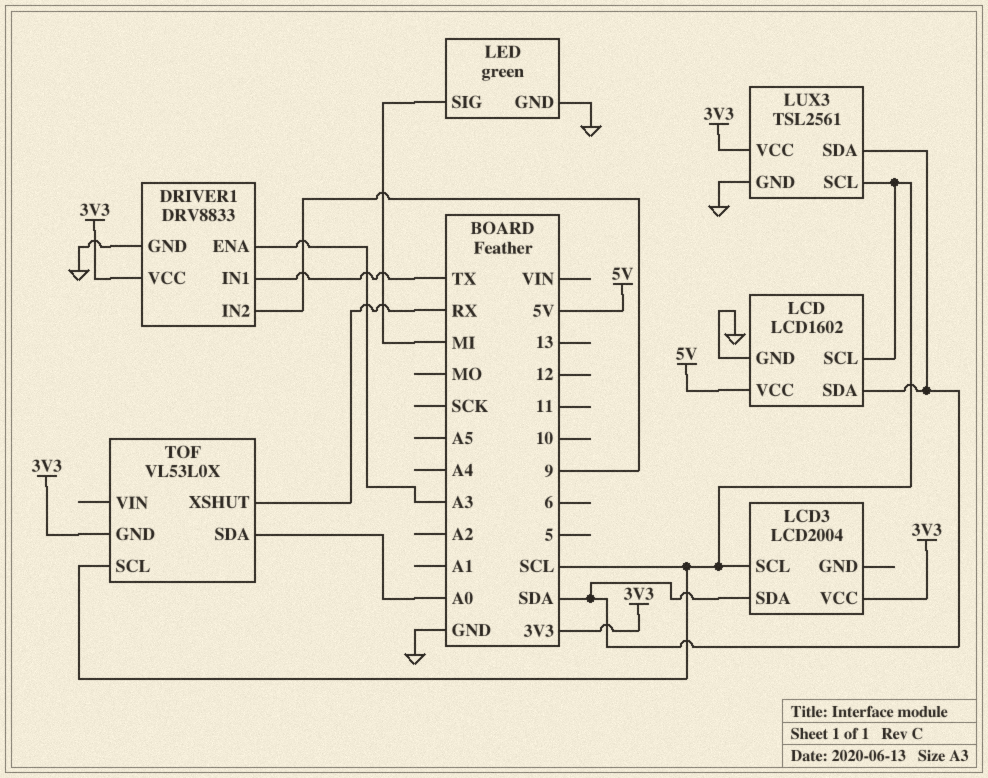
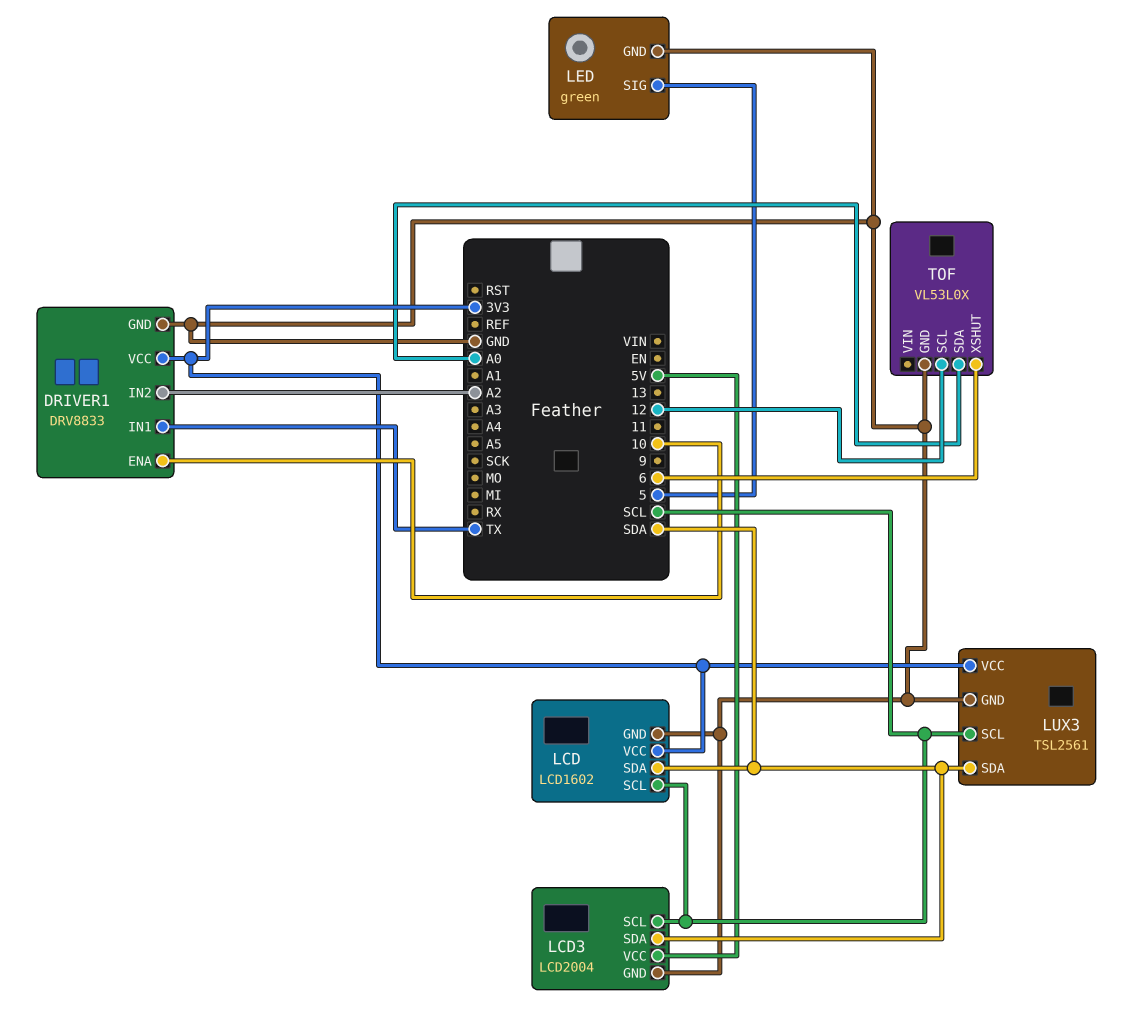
DRIVER1 pin ENA: A3 -> 10
DRIVER1 pin IN2: 9 -> A2
LCD pin VCC: 5V -> 3V3
LCD3 pin GND: none -> GND
LCD3 pin VCC: 3V3 -> 5V
LED pin SIG: MI -> 5
TOF pin GND: 3V3 -> GND
TOF pin SCL: SCL -> 12
TOF pin XSHUT: RX -> 6

